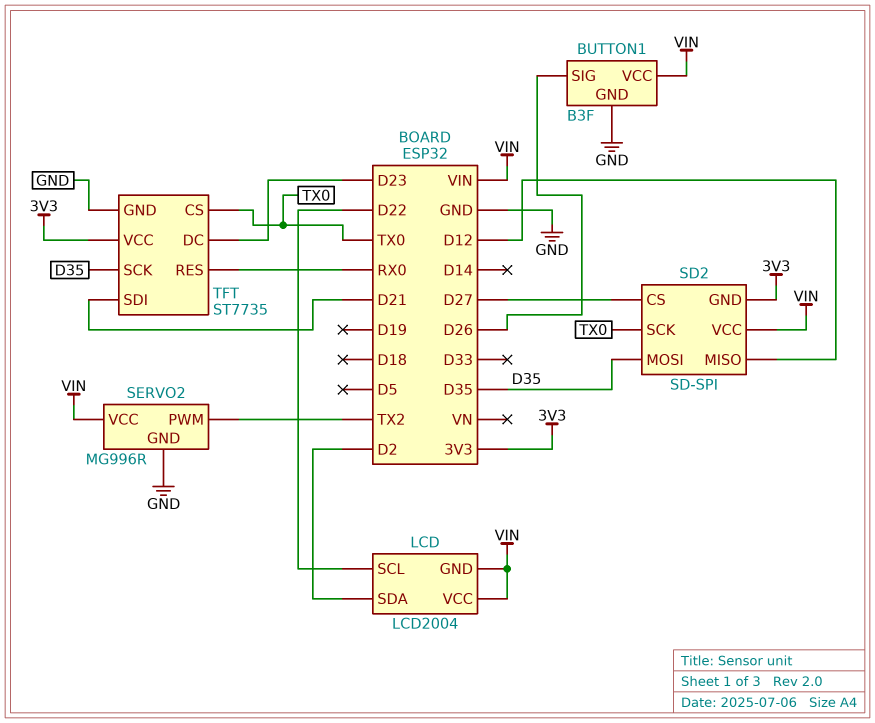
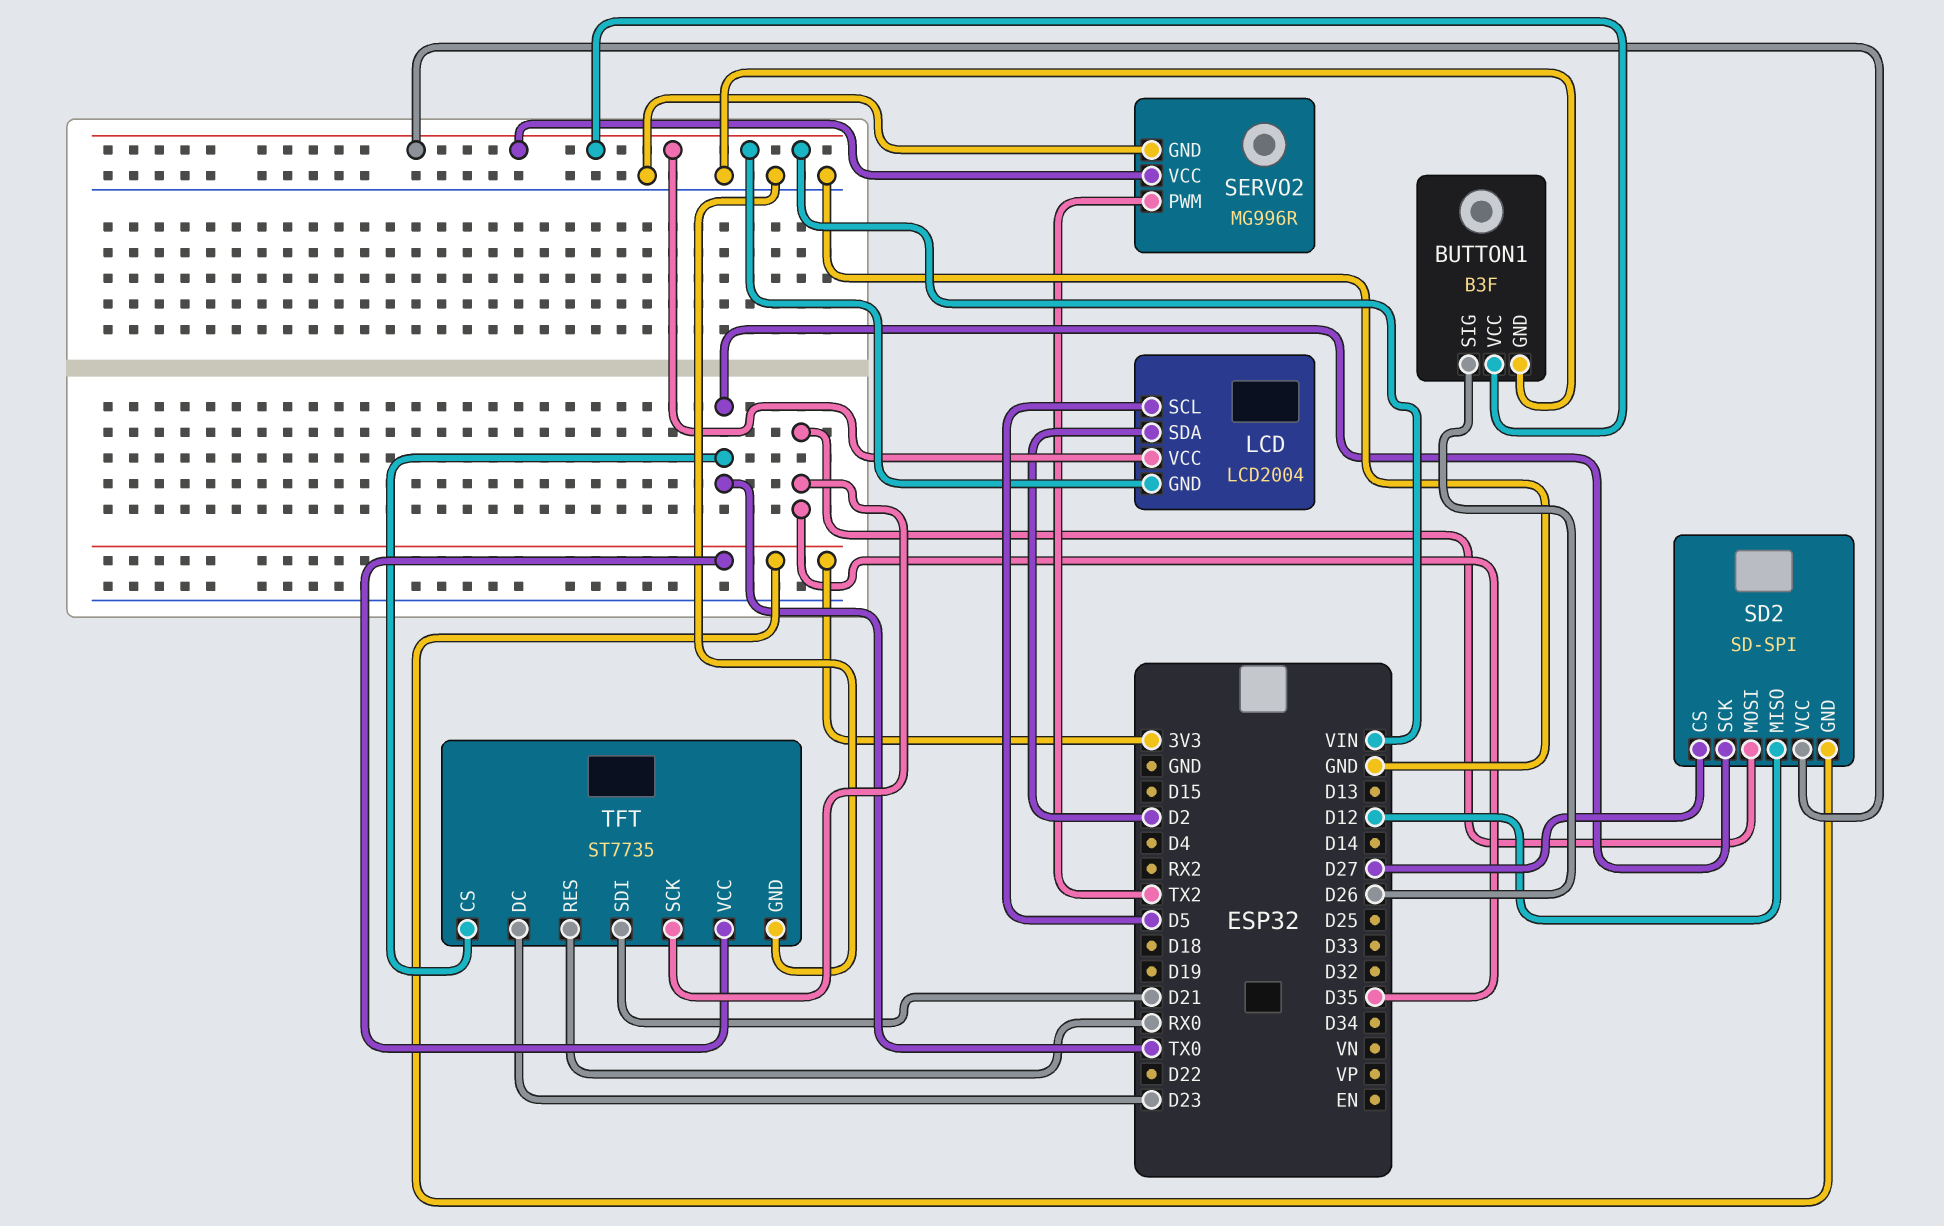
LCD pin SCL: D22 -> D5

